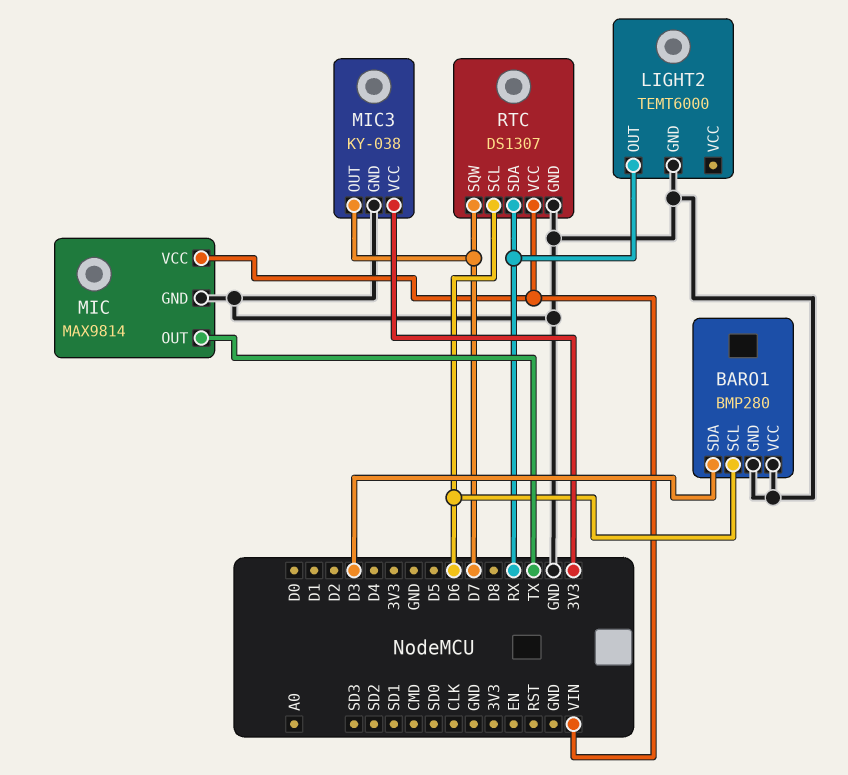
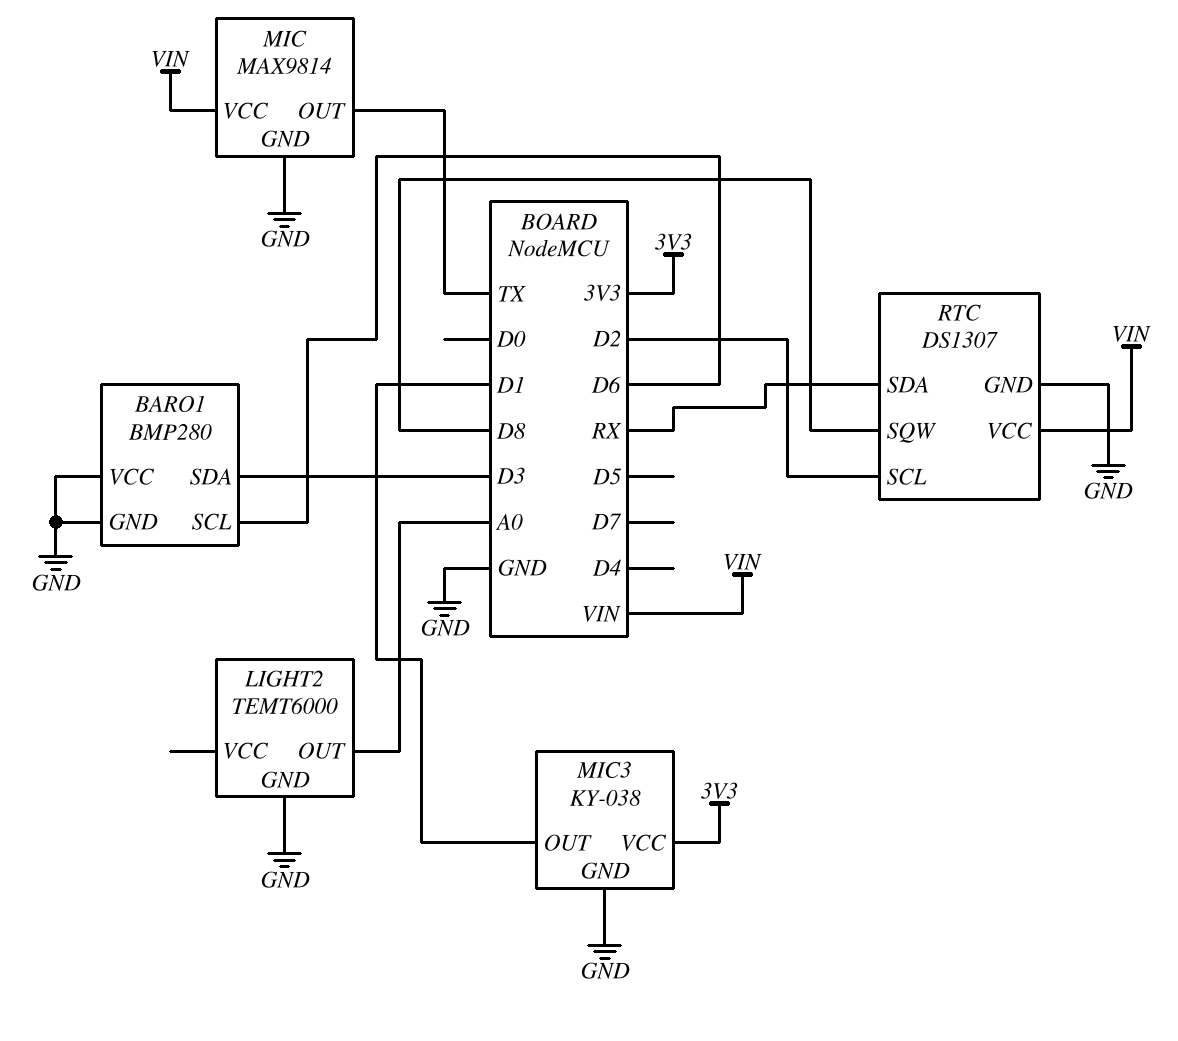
LIGHT2 pin OUT: RX -> A0
MIC3 pin OUT: D7 -> D1
RTC pin SCL: D6 -> D2
RTC pin SQW: D7 -> D8

